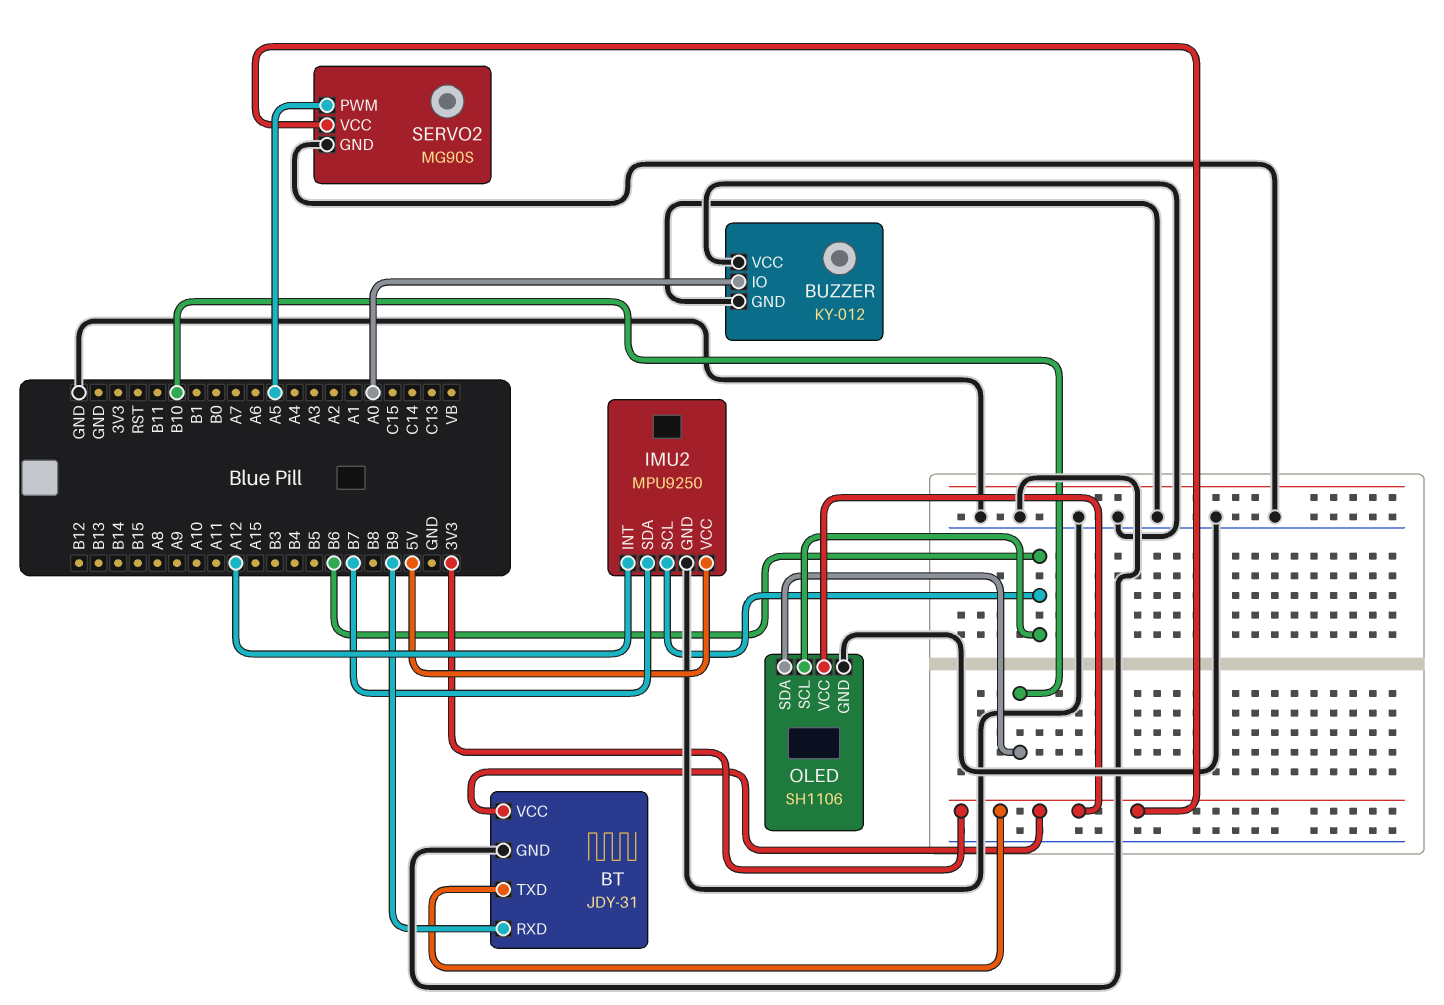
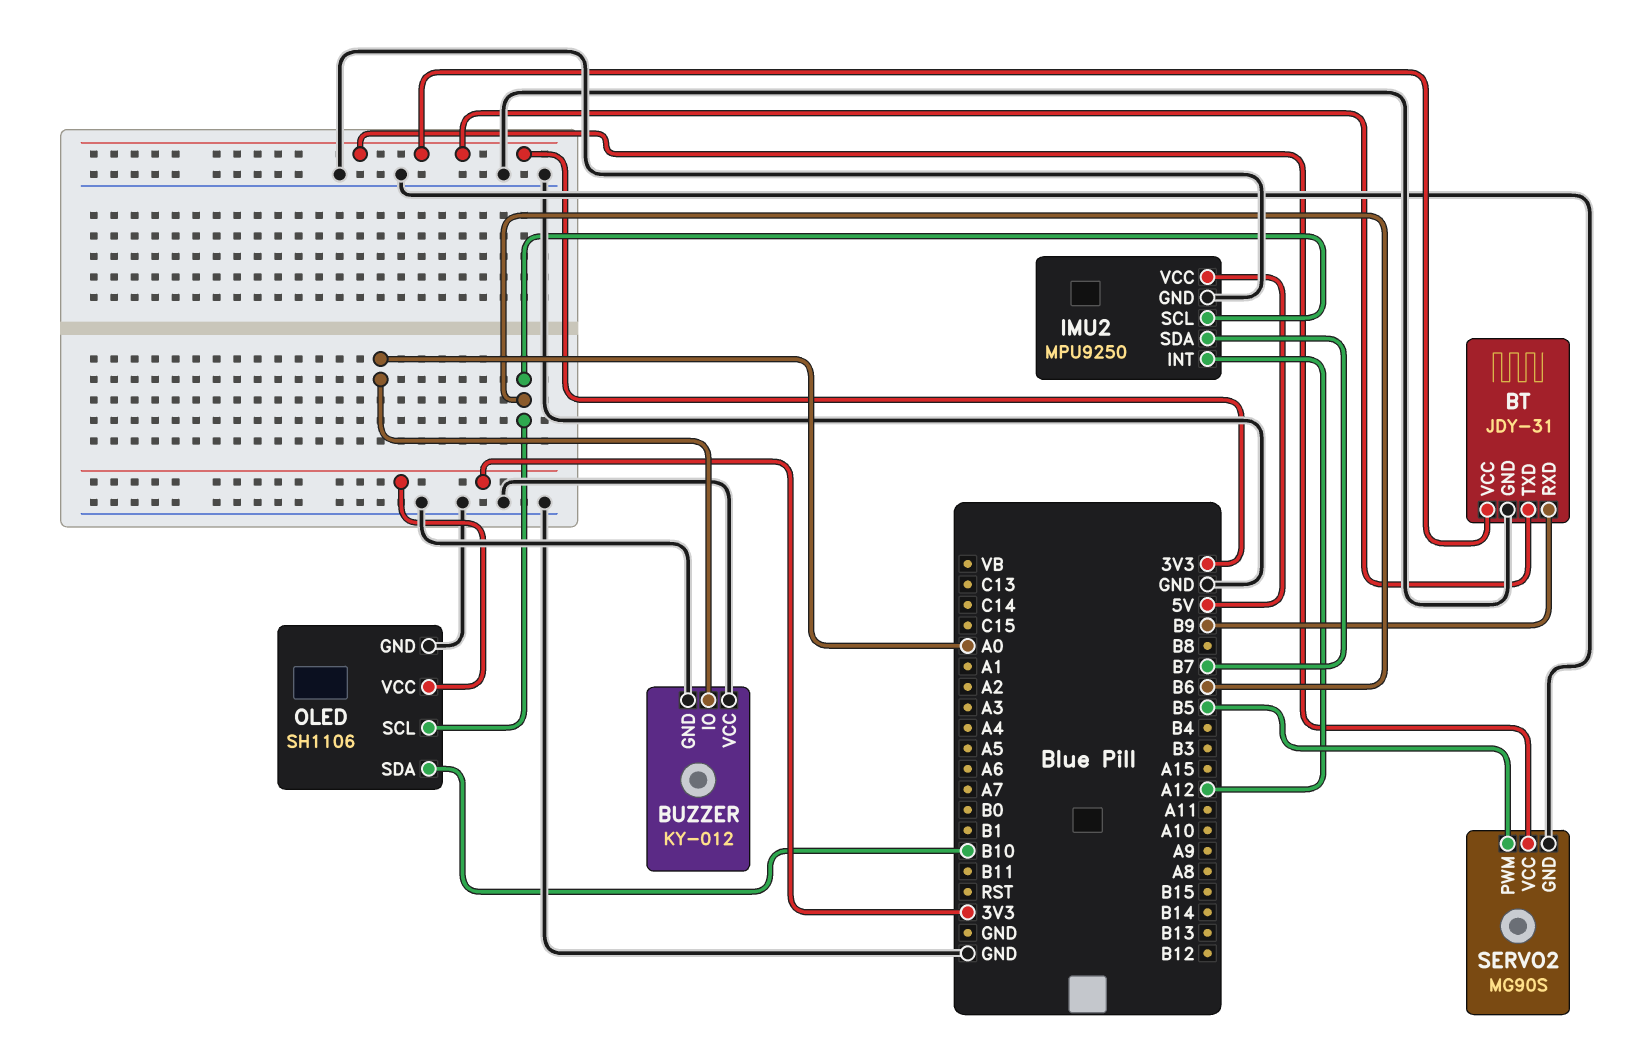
SERVO2 pin PWM: A5 -> B5

